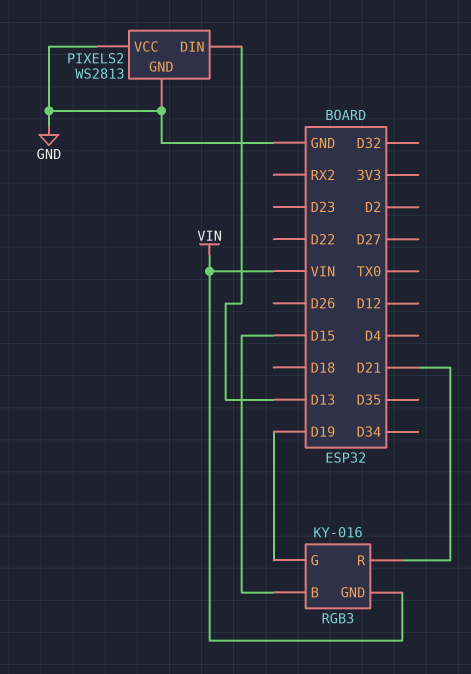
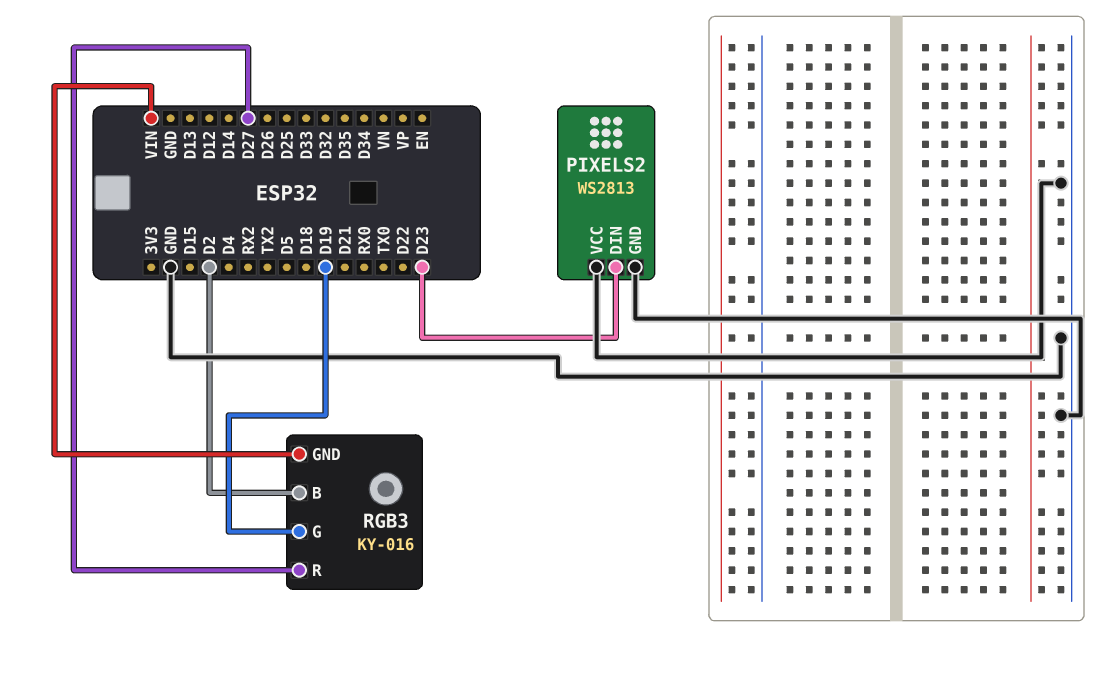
PIXELS2 pin DIN: D13 -> D23
RGB3 pin B: D15 -> D2
RGB3 pin R: D21 -> D27

